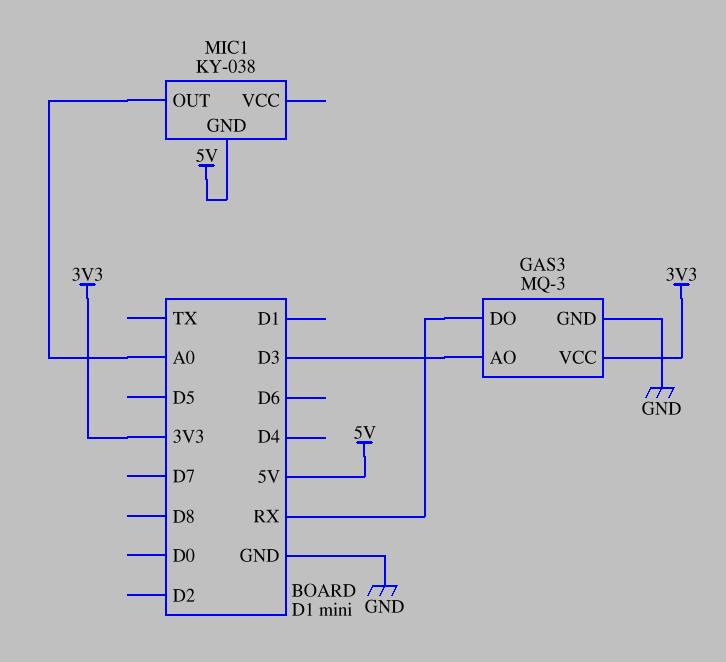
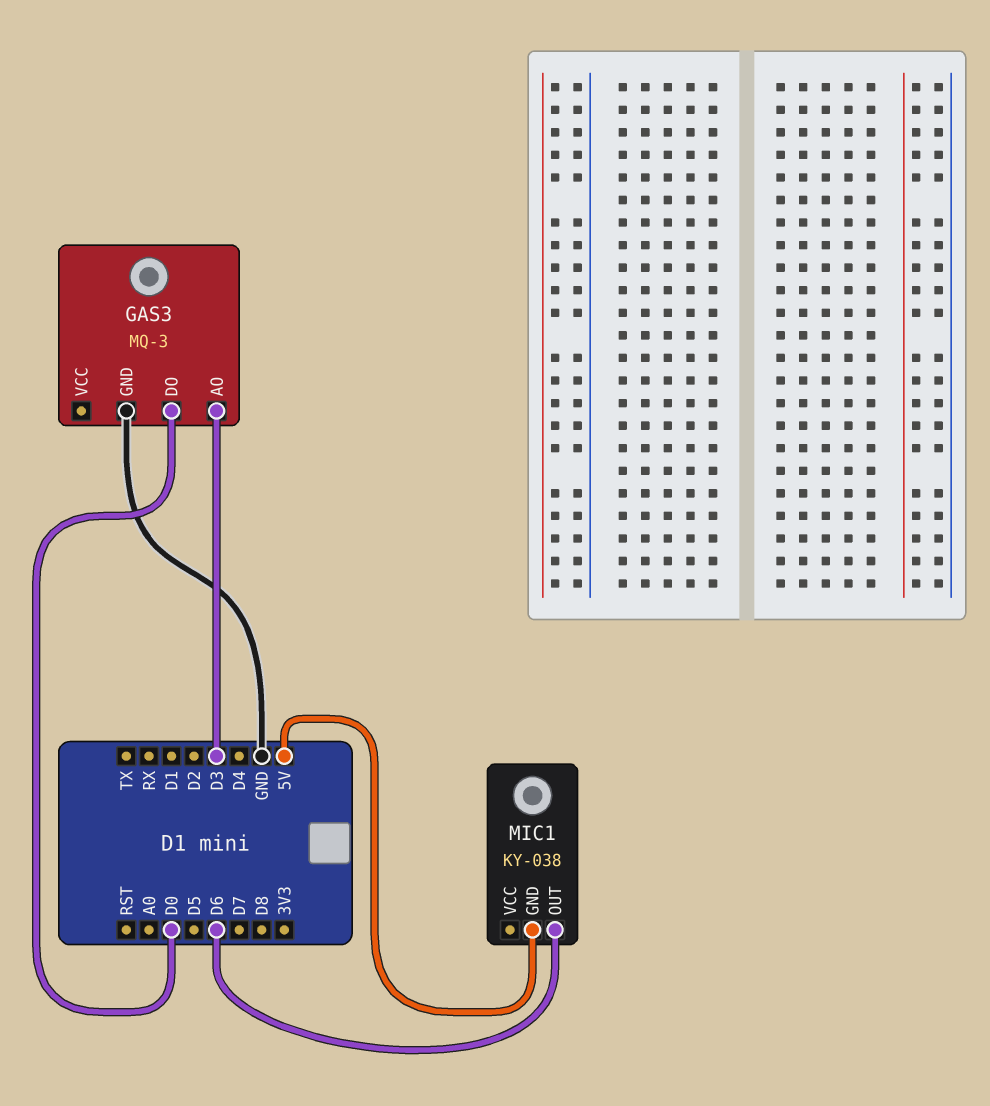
GAS3 pin DO: RX -> D0
GAS3 pin VCC: 3V3 -> none
MIC1 pin OUT: A0 -> D6

